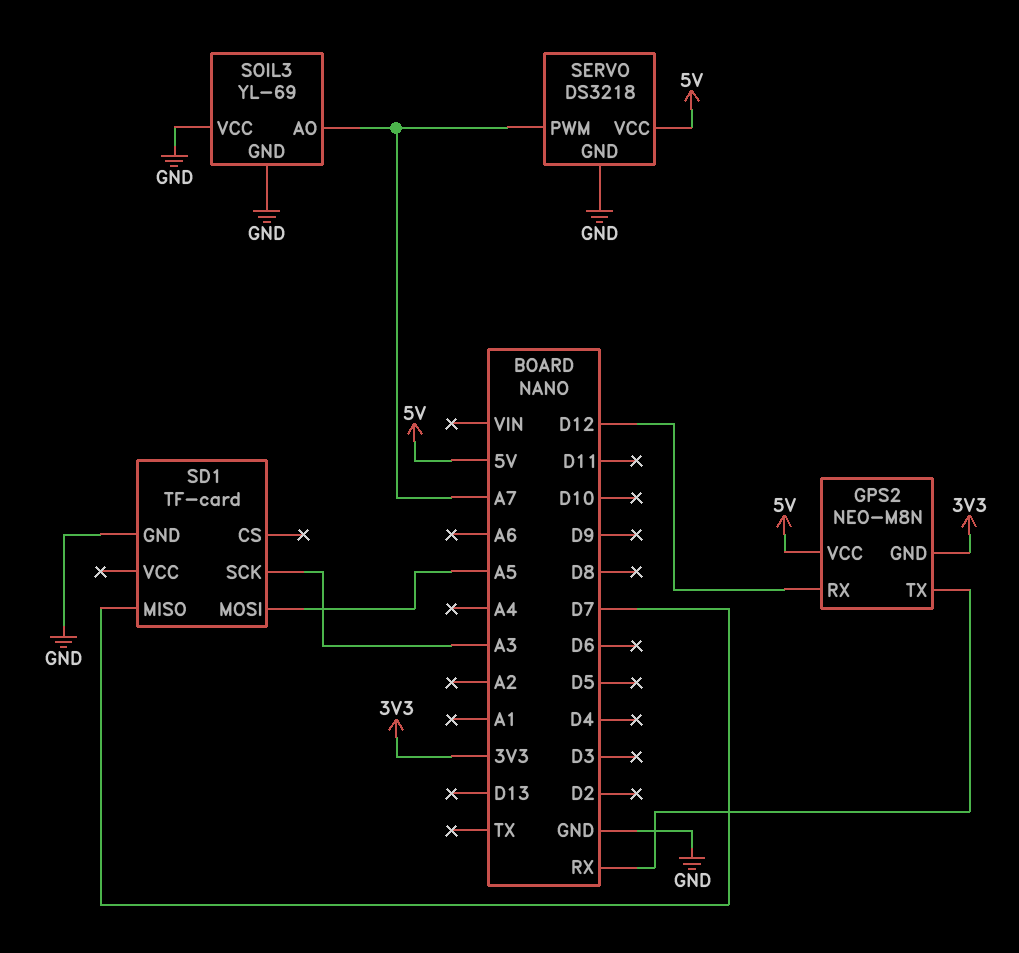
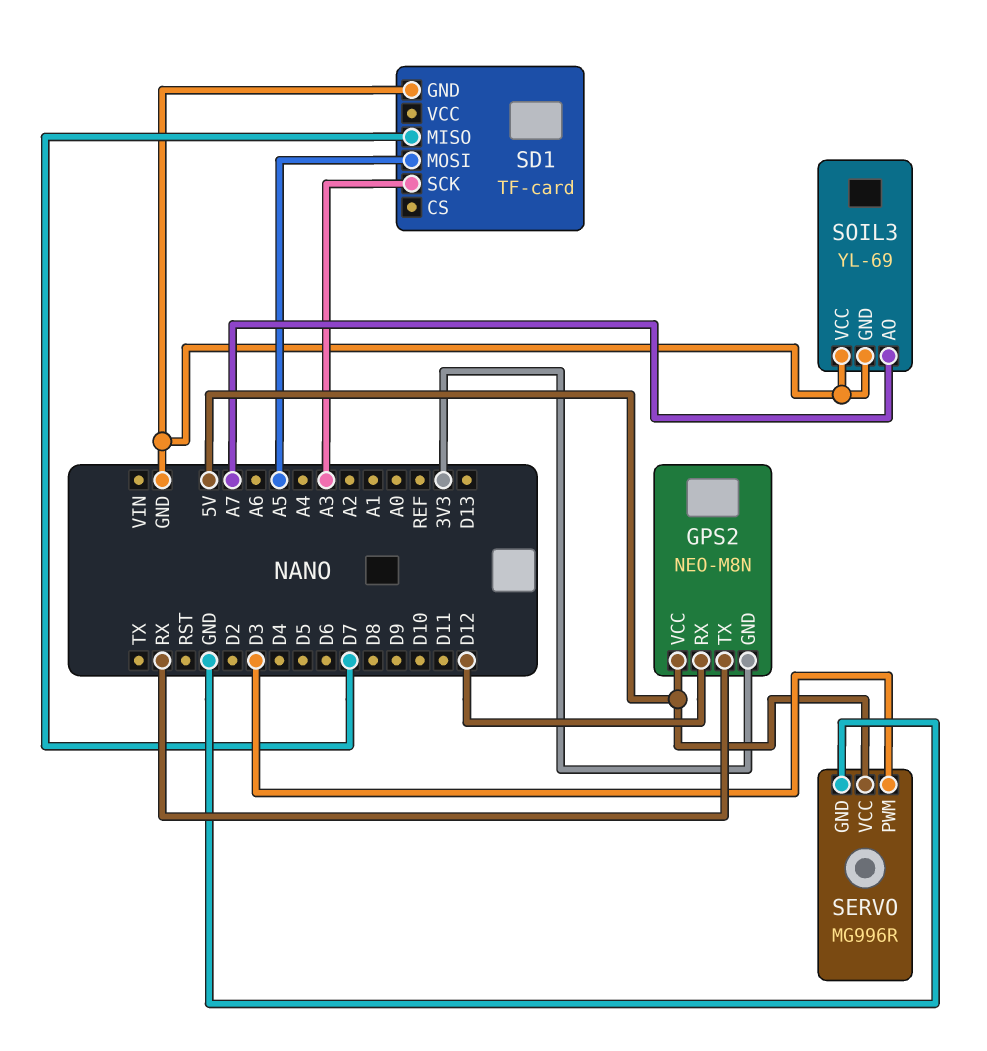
SERVO: DS3218 -> MG996R
SERVO pin PWM: A7 -> D3

